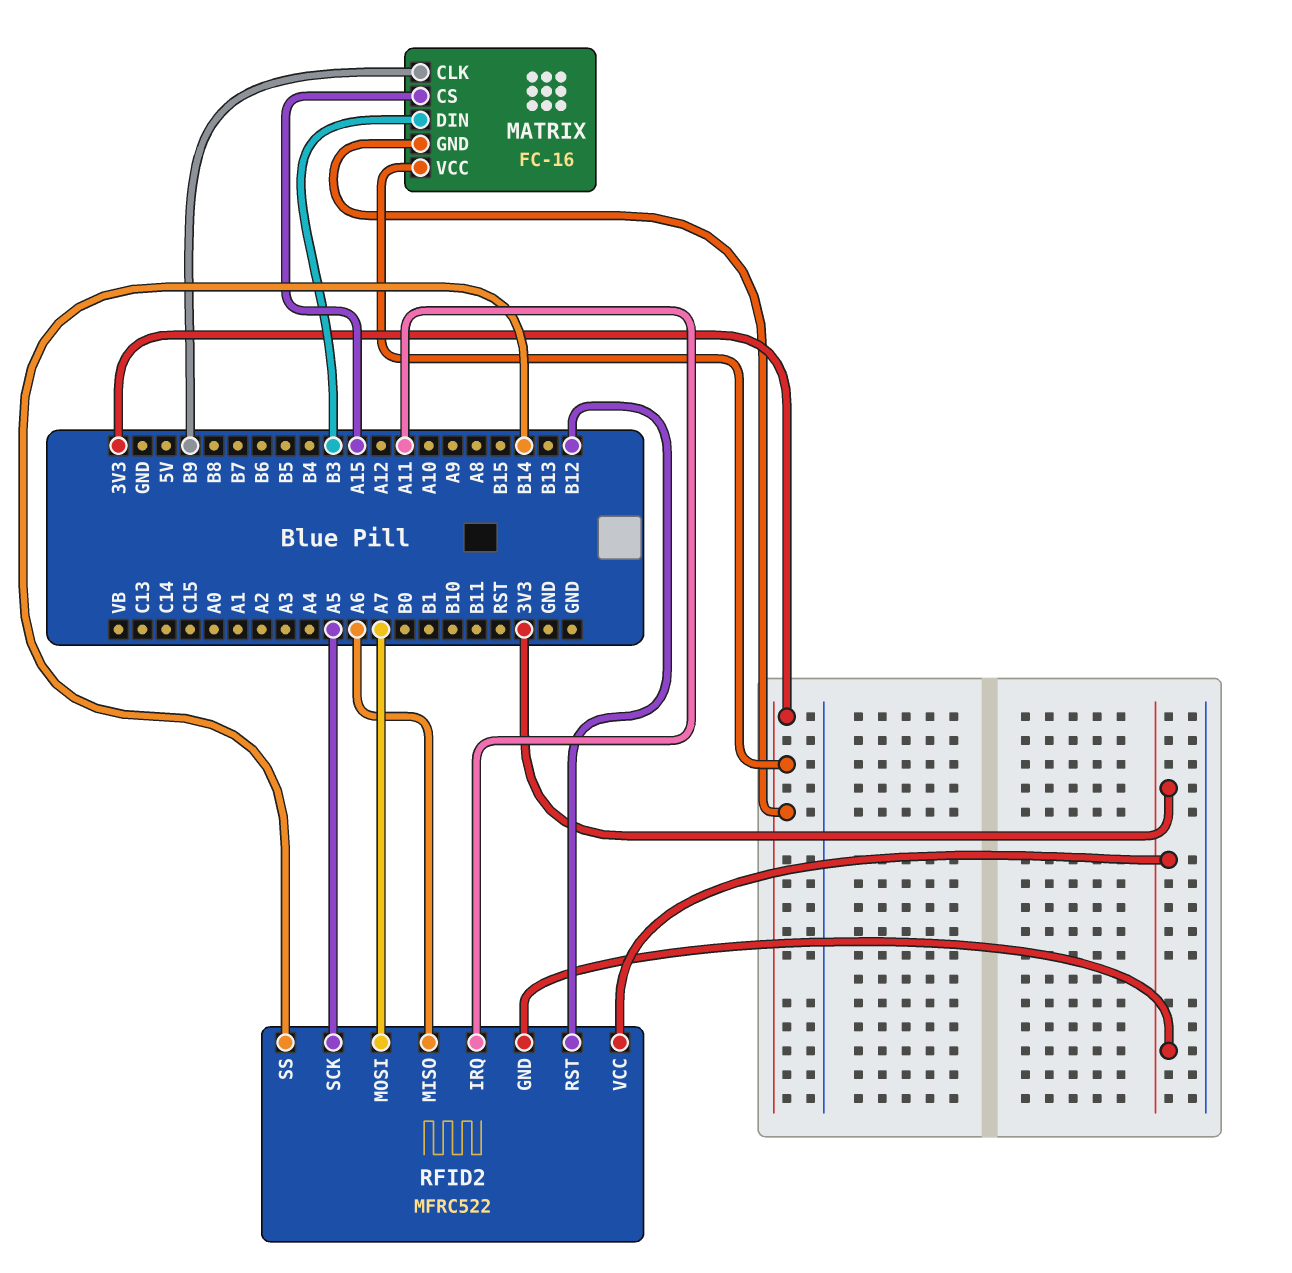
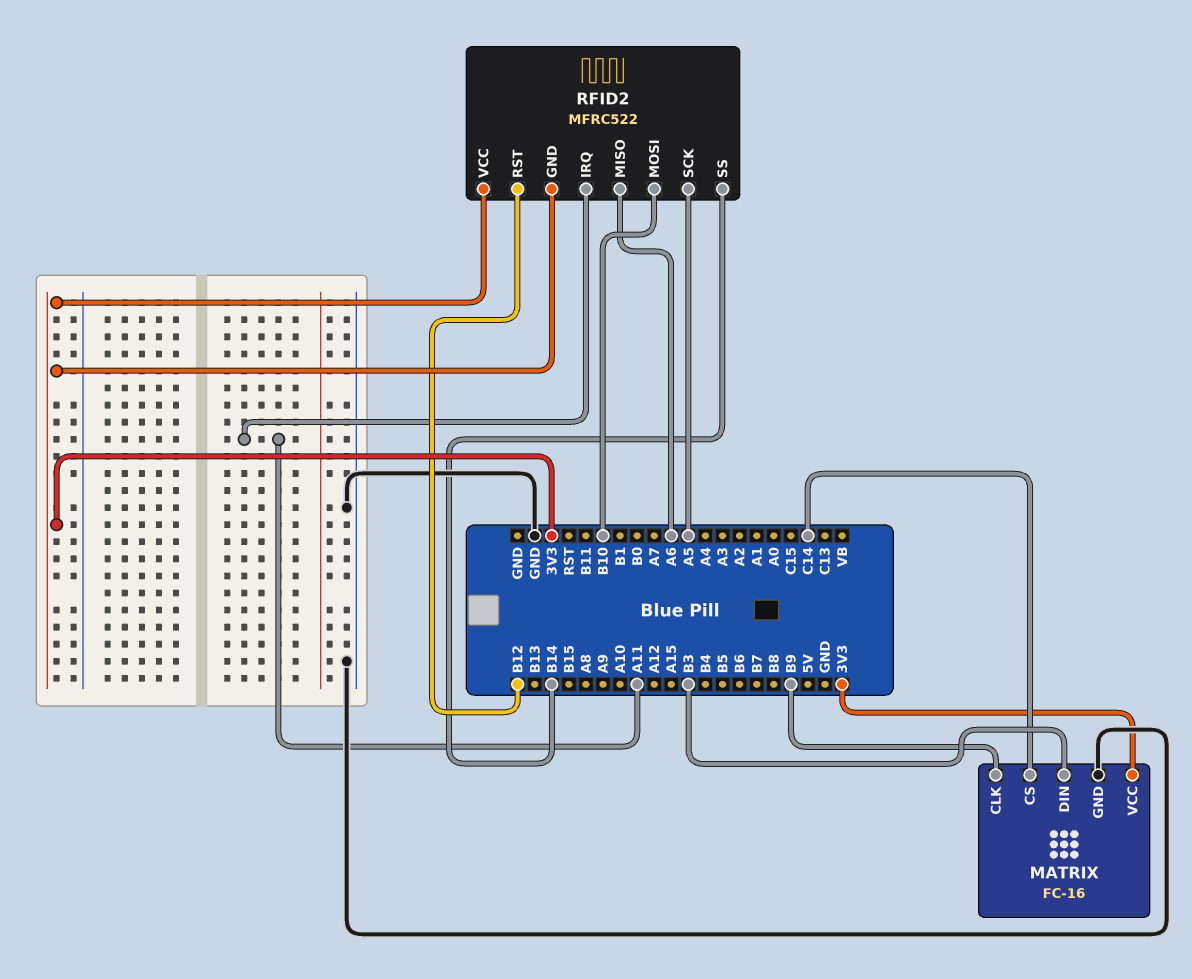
MATRIX pin CS: A15 -> C14
MATRIX pin GND: 3V3 -> GND
RFID2 pin MOSI: A7 -> B10

